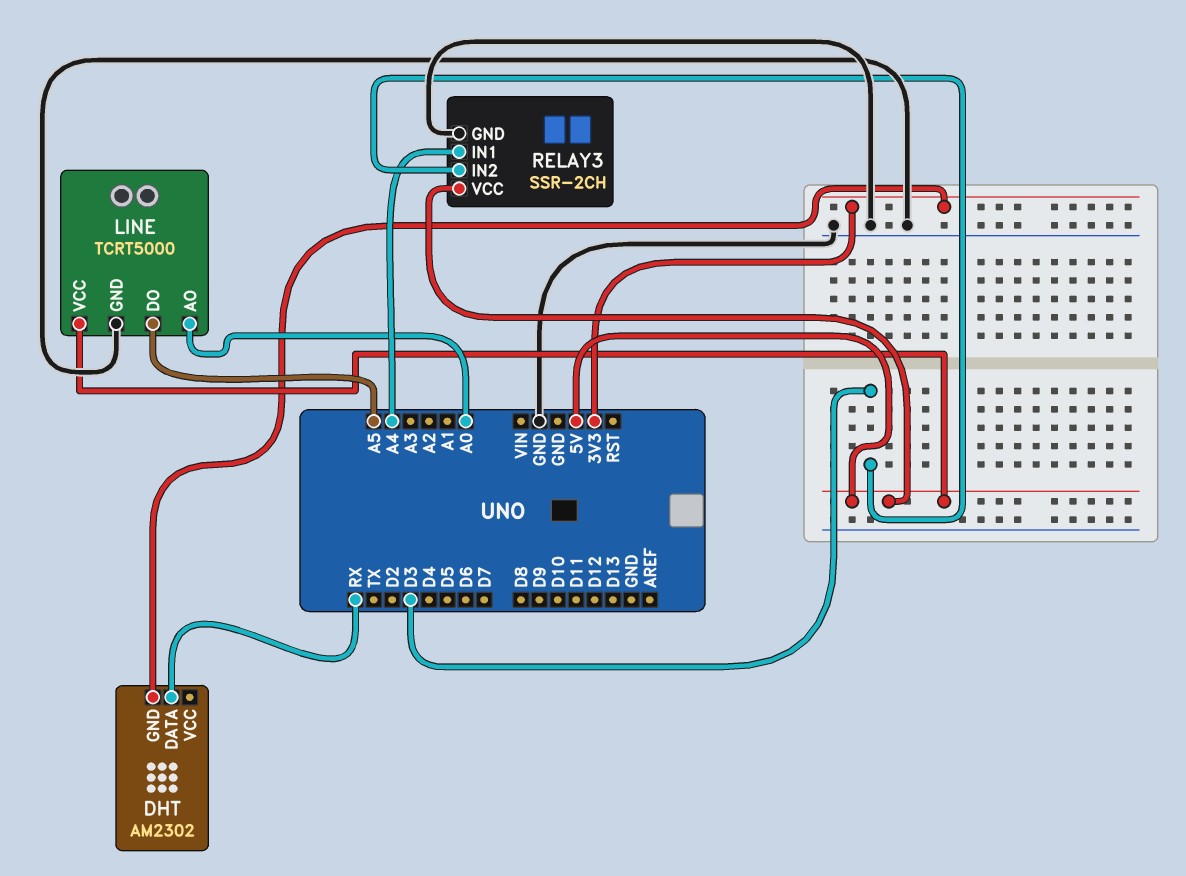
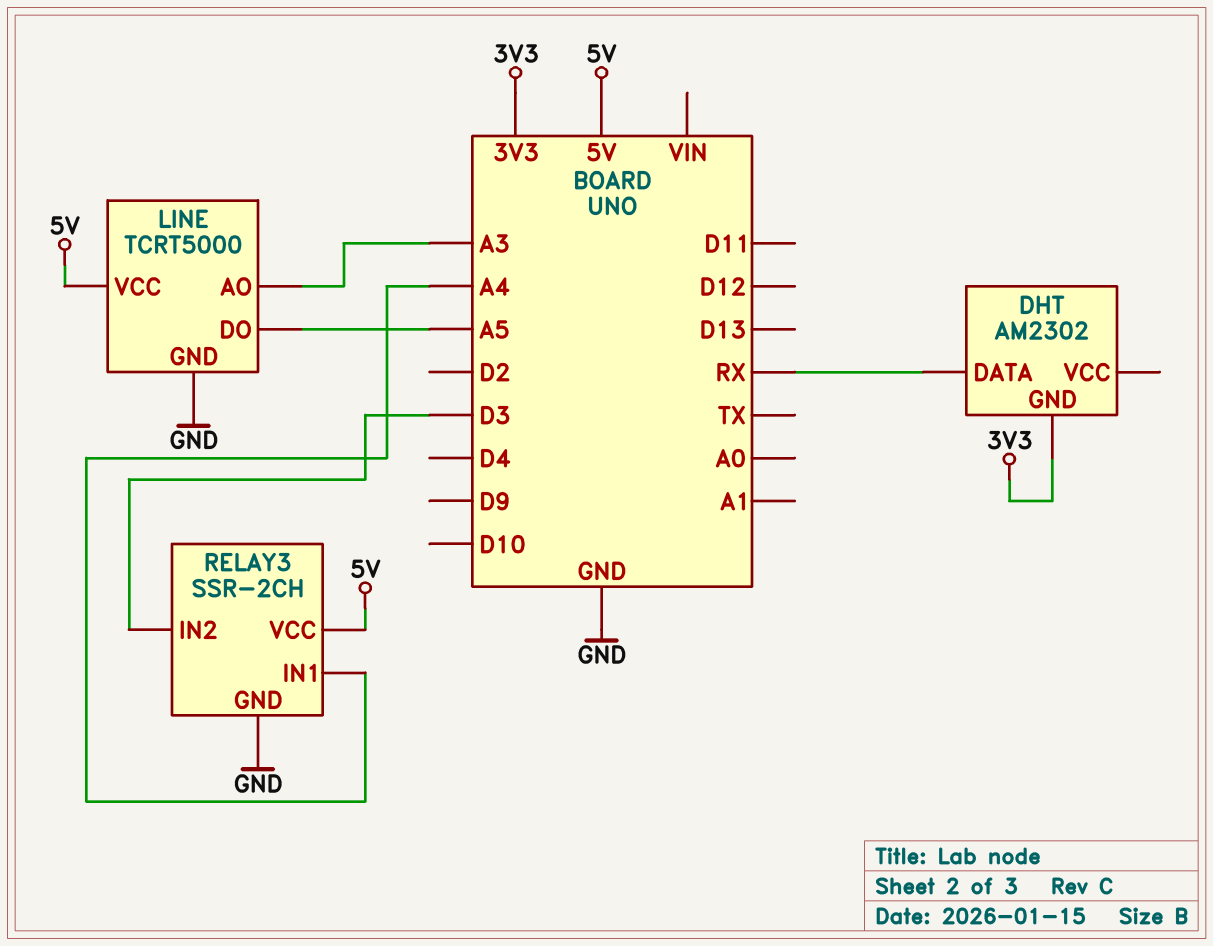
LINE pin AO: A0 -> A3

